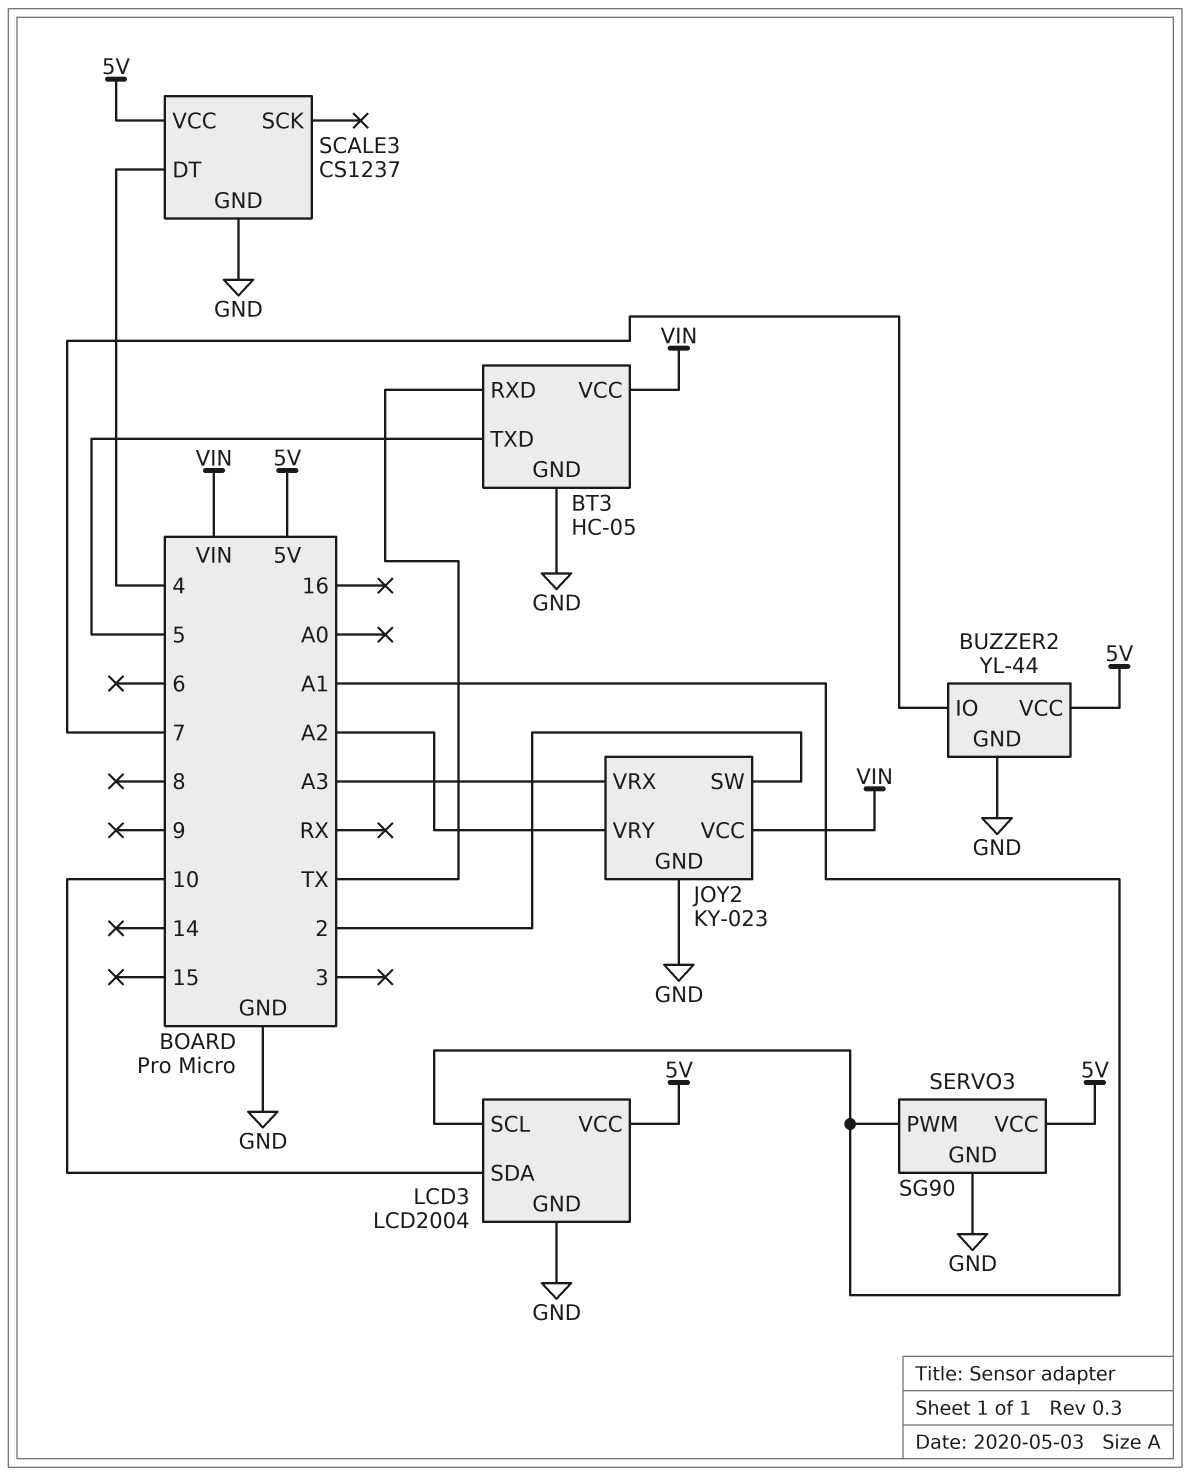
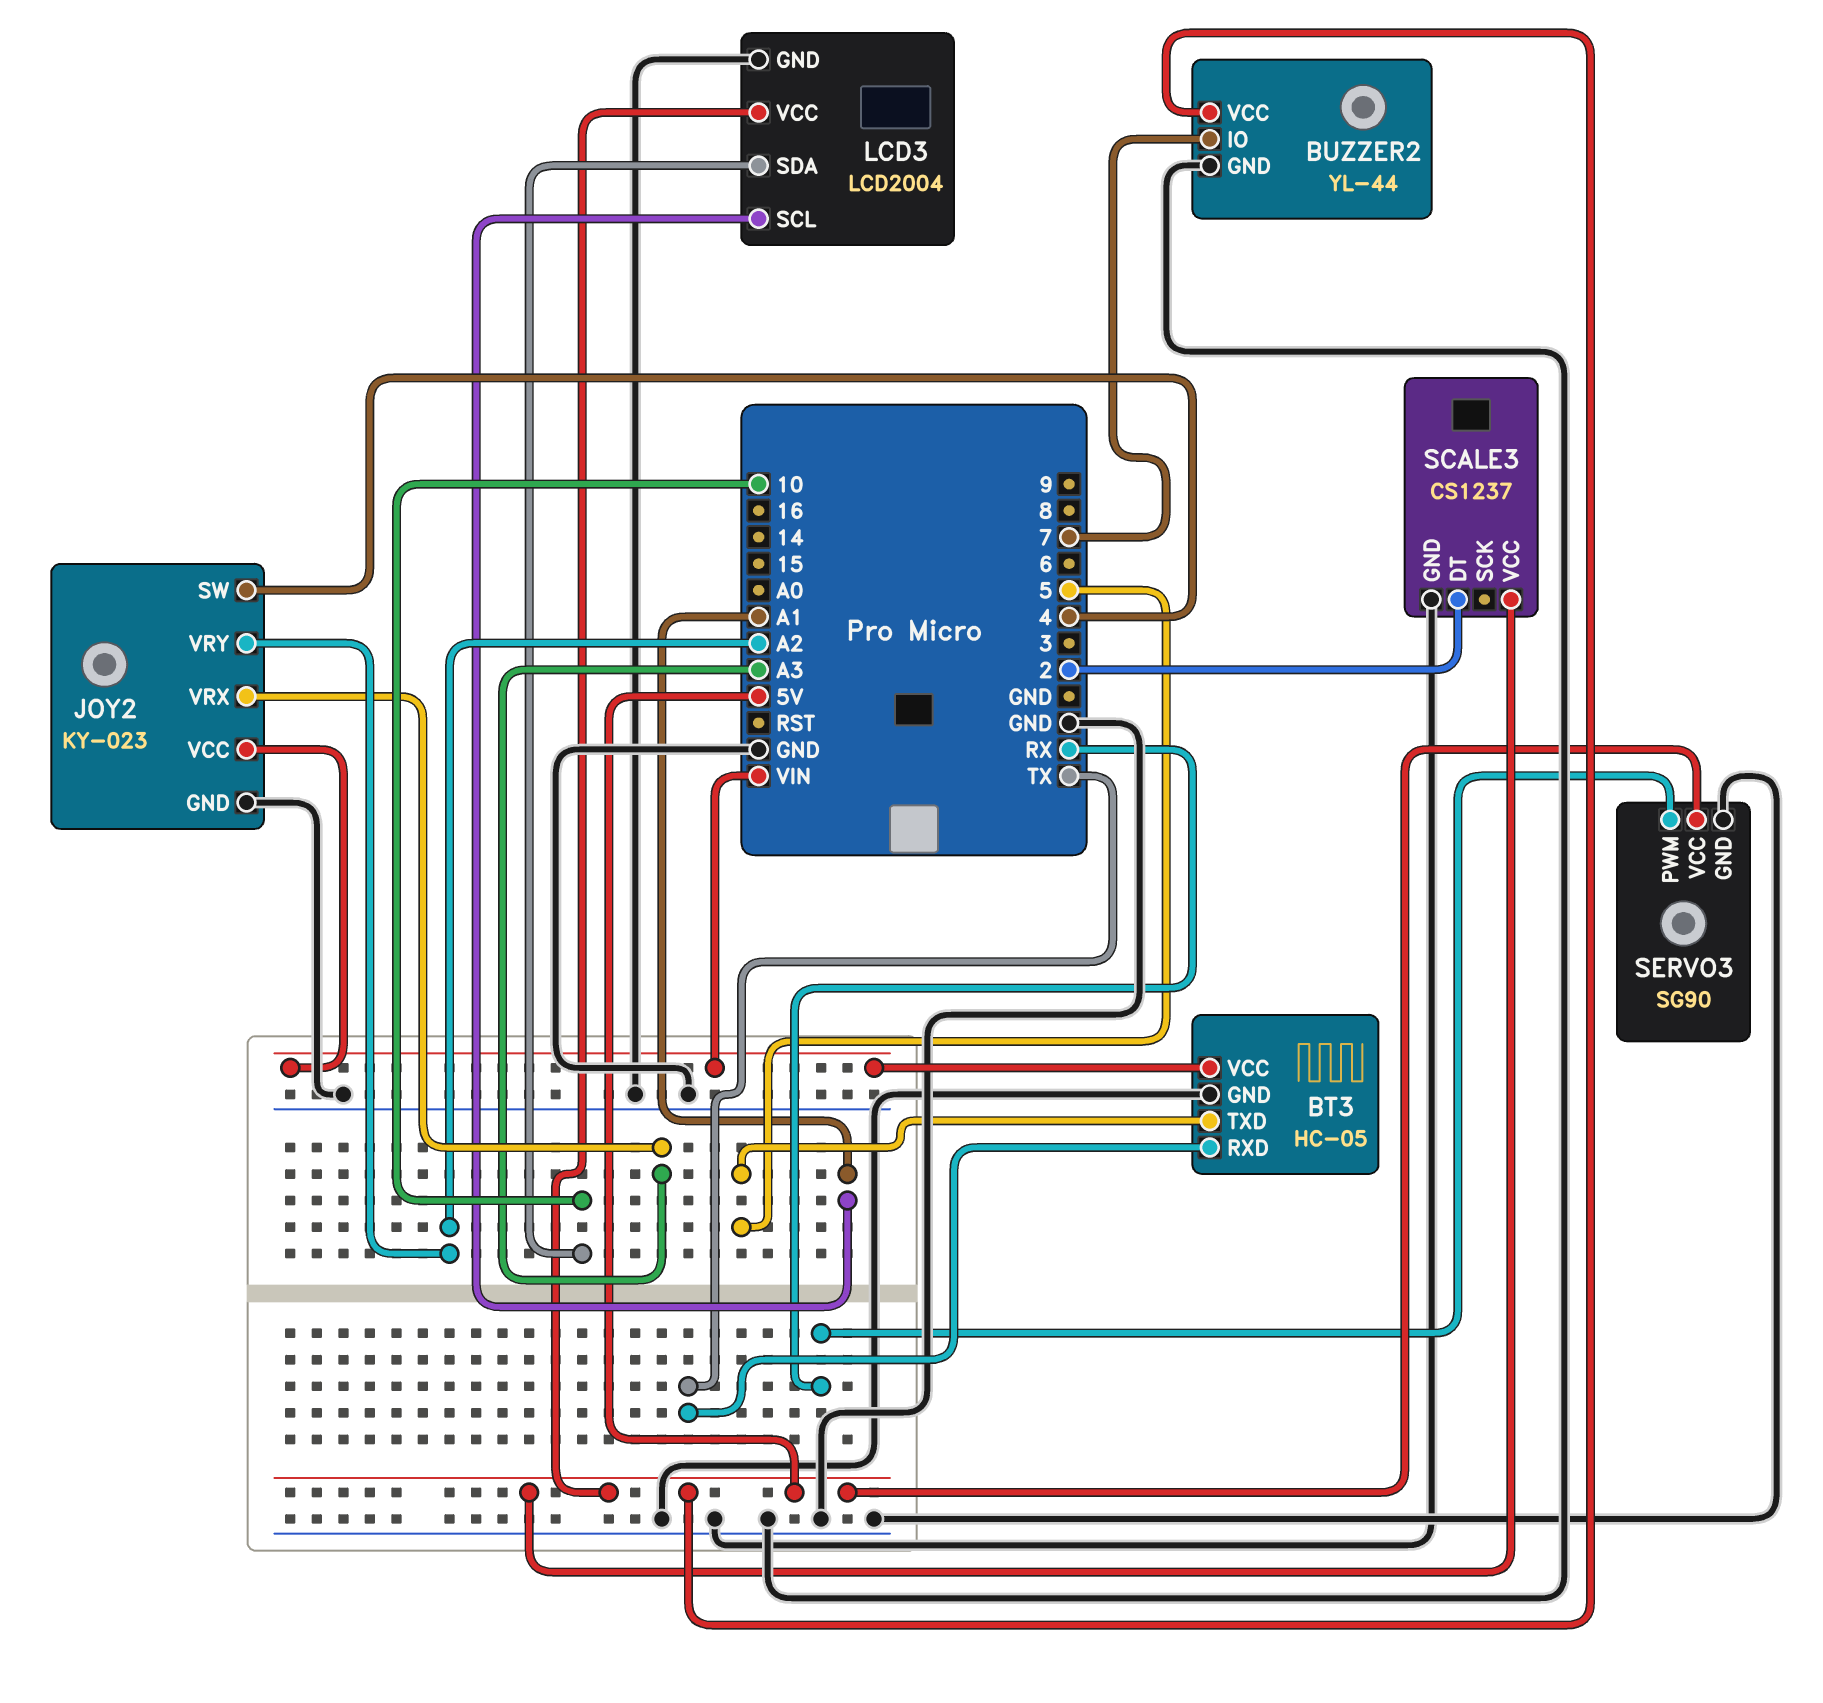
JOY2 pin SW: 2 -> 4
SCALE3 pin DT: 4 -> 2
SERVO3 pin PWM: A1 -> RX

